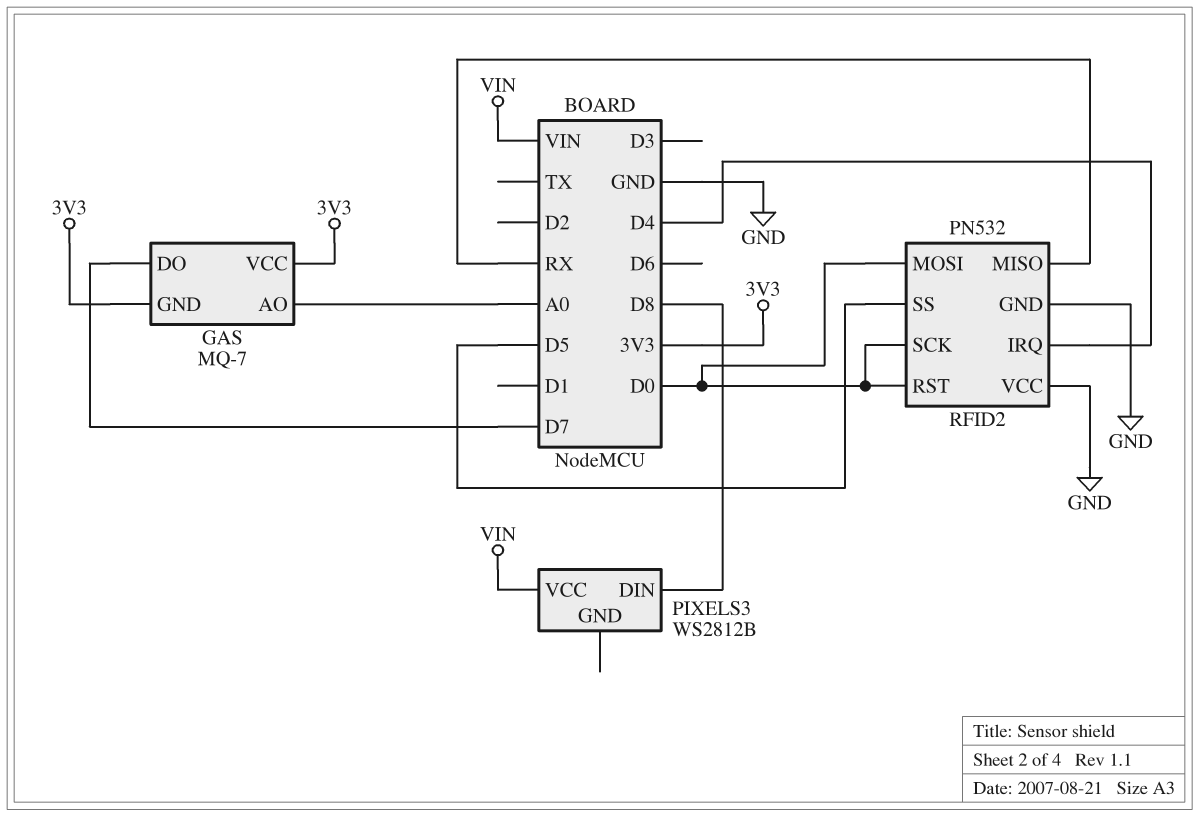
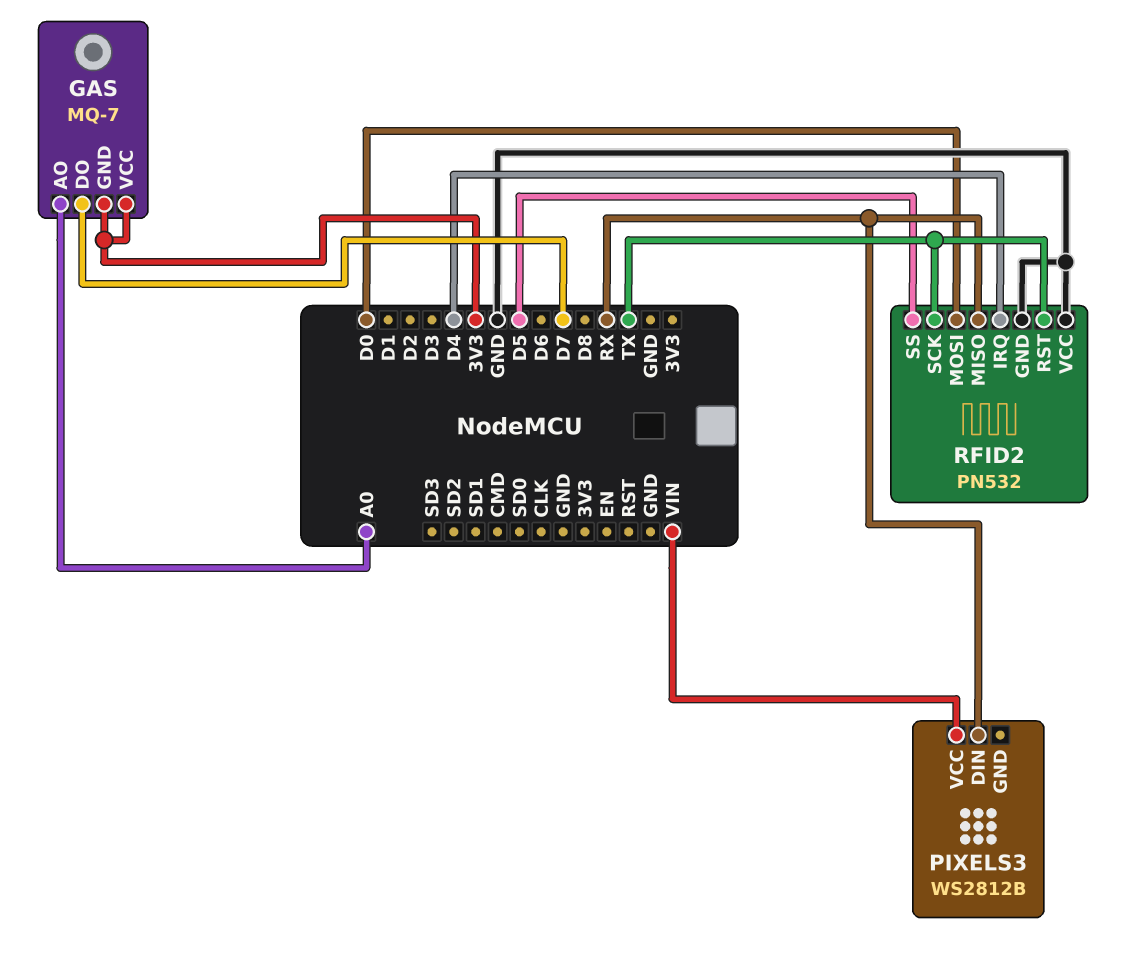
PIXELS3 pin DIN: D8 -> RX
RFID2 pin RST: D0 -> TX
RFID2 pin SCK: D0 -> TX

